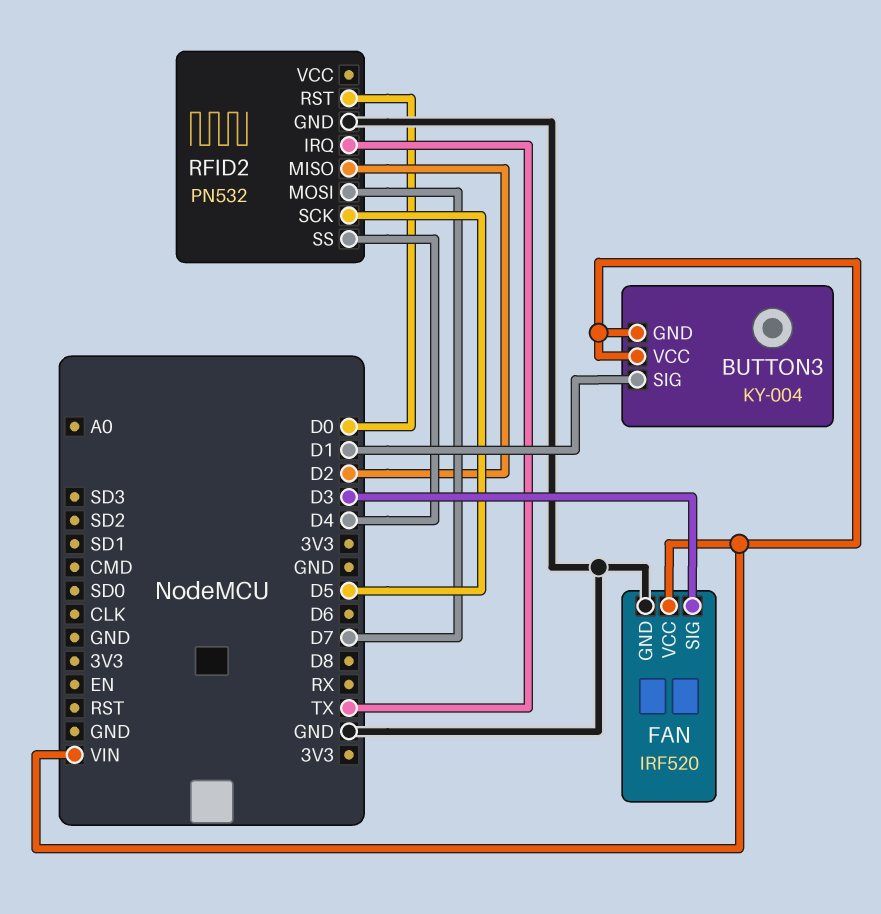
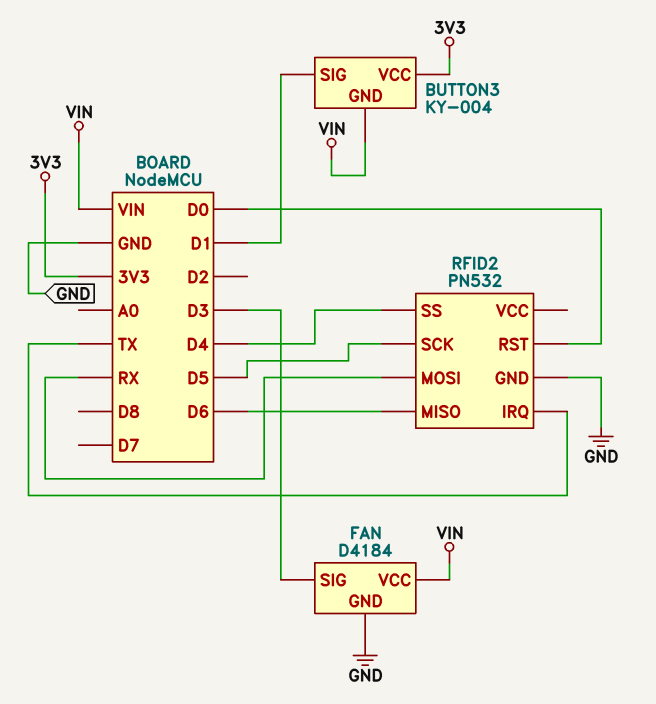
BUTTON3 pin VCC: VIN -> 3V3
FAN: IRF520 -> D4184
RFID2 pin MISO: D2 -> D6
RFID2 pin MOSI: D7 -> RX

